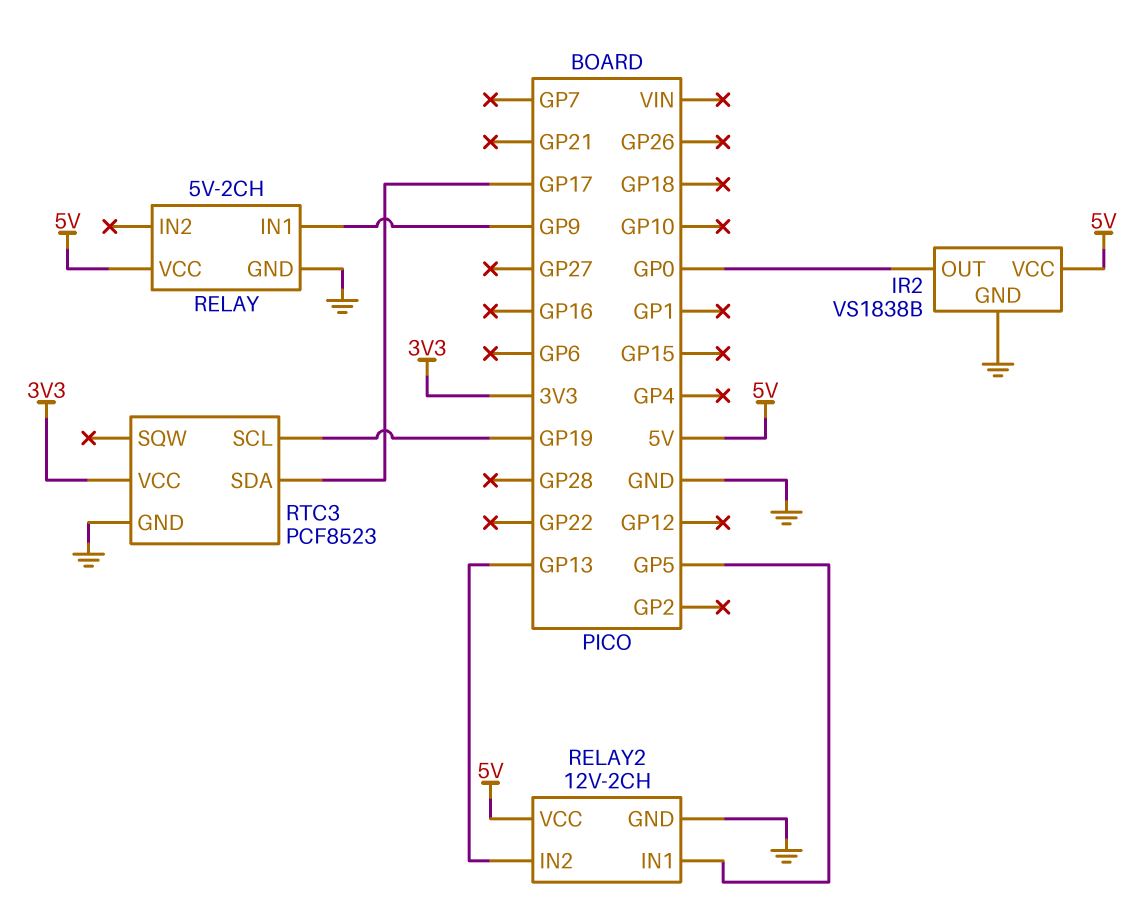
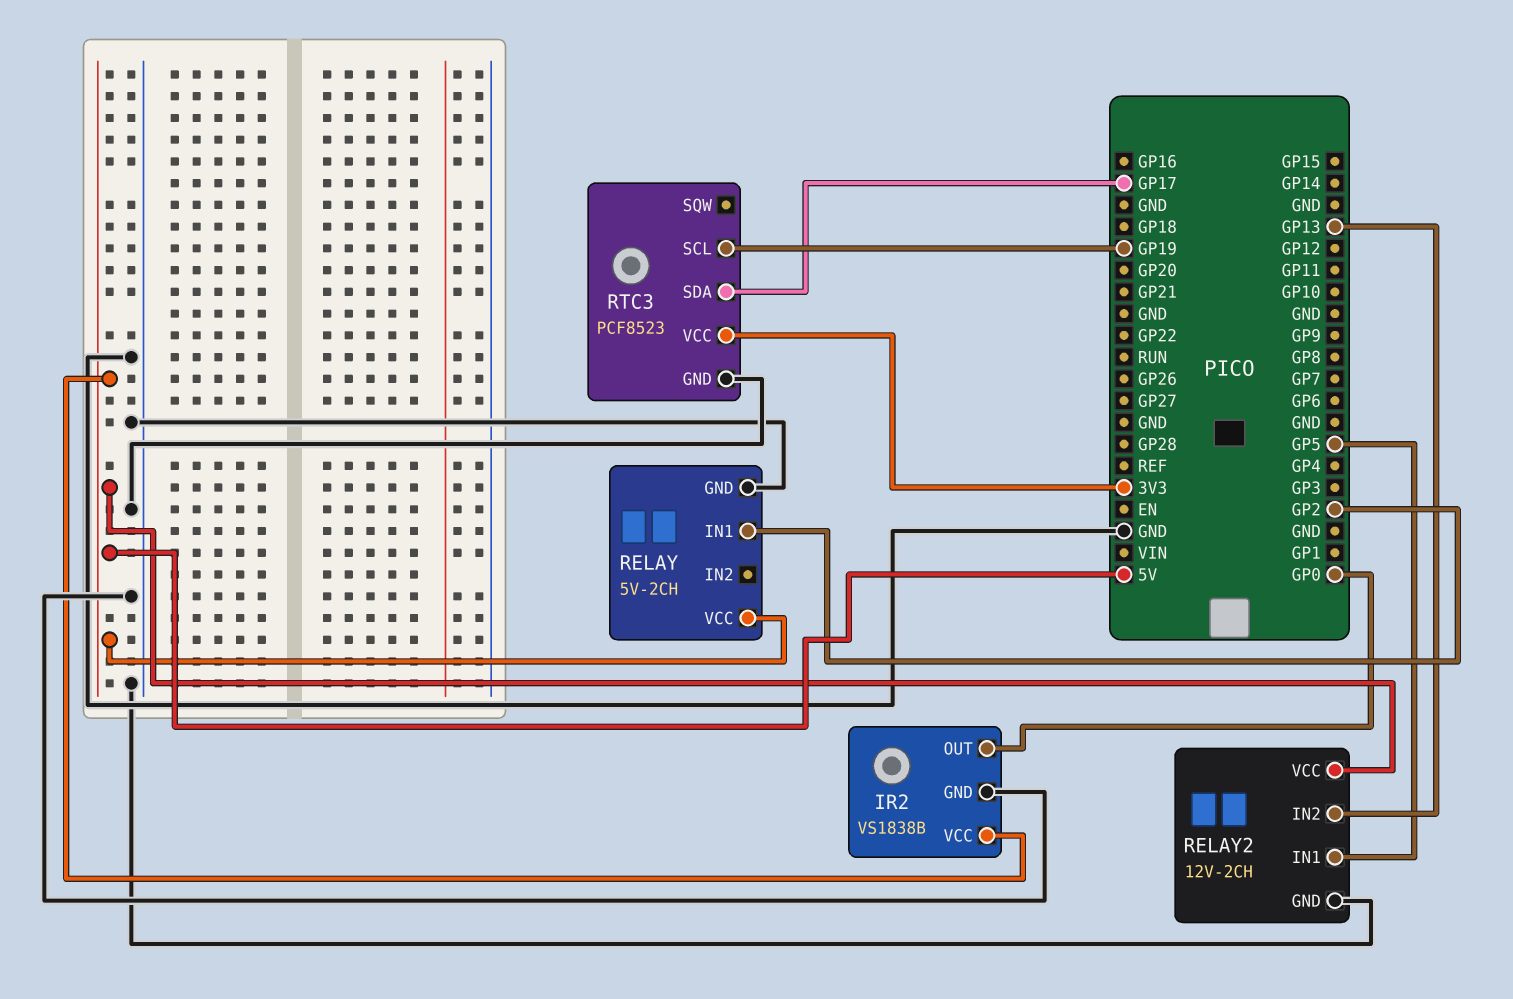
RELAY pin IN1: GP9 -> GP2

